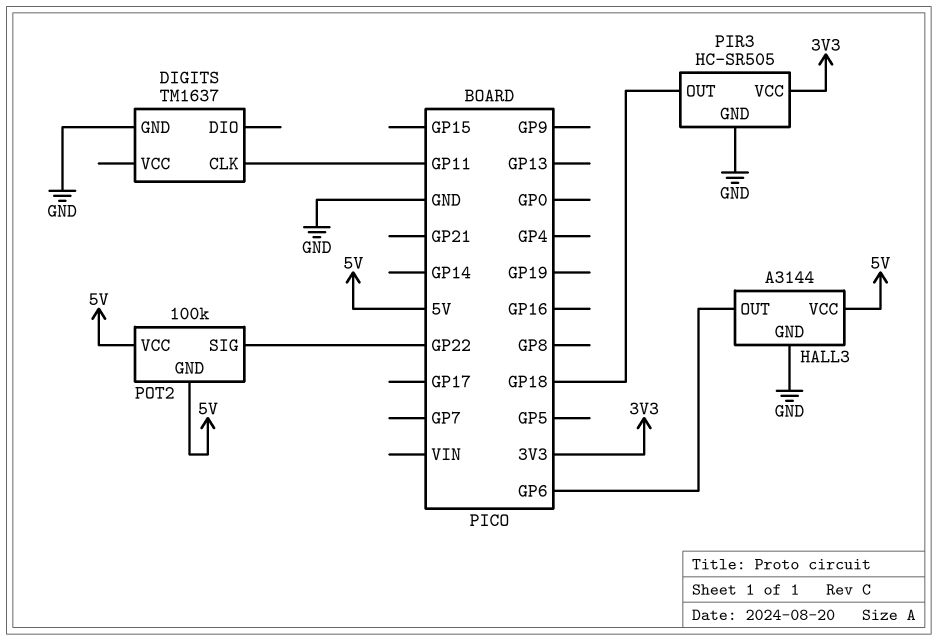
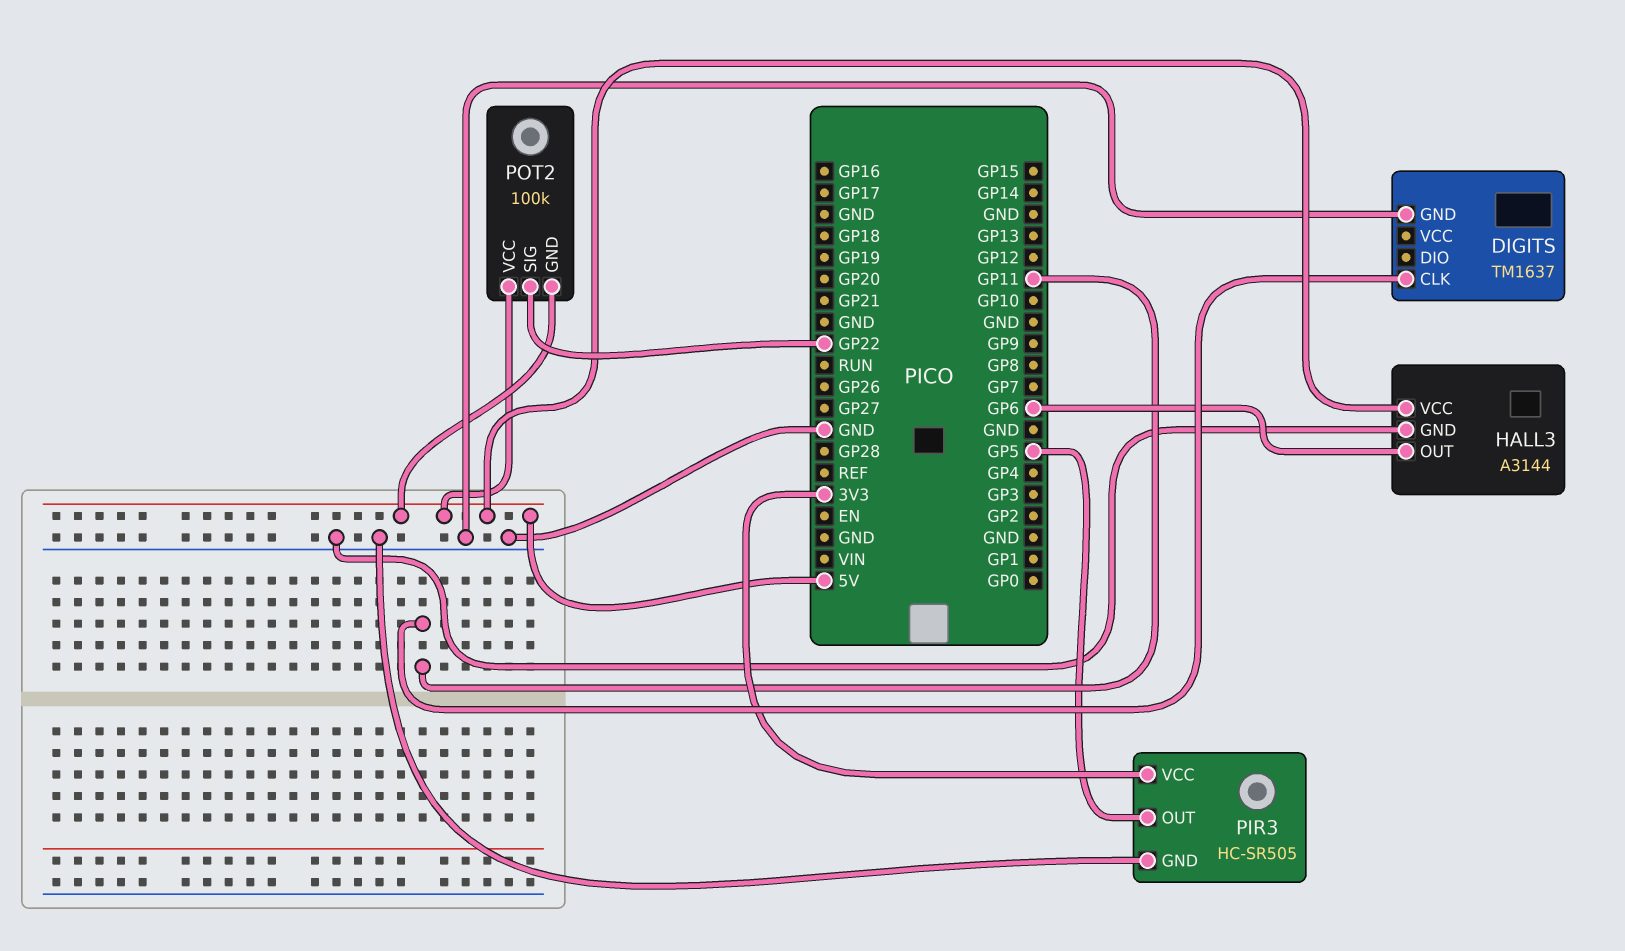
PIR3 pin OUT: GP18 -> GP5

